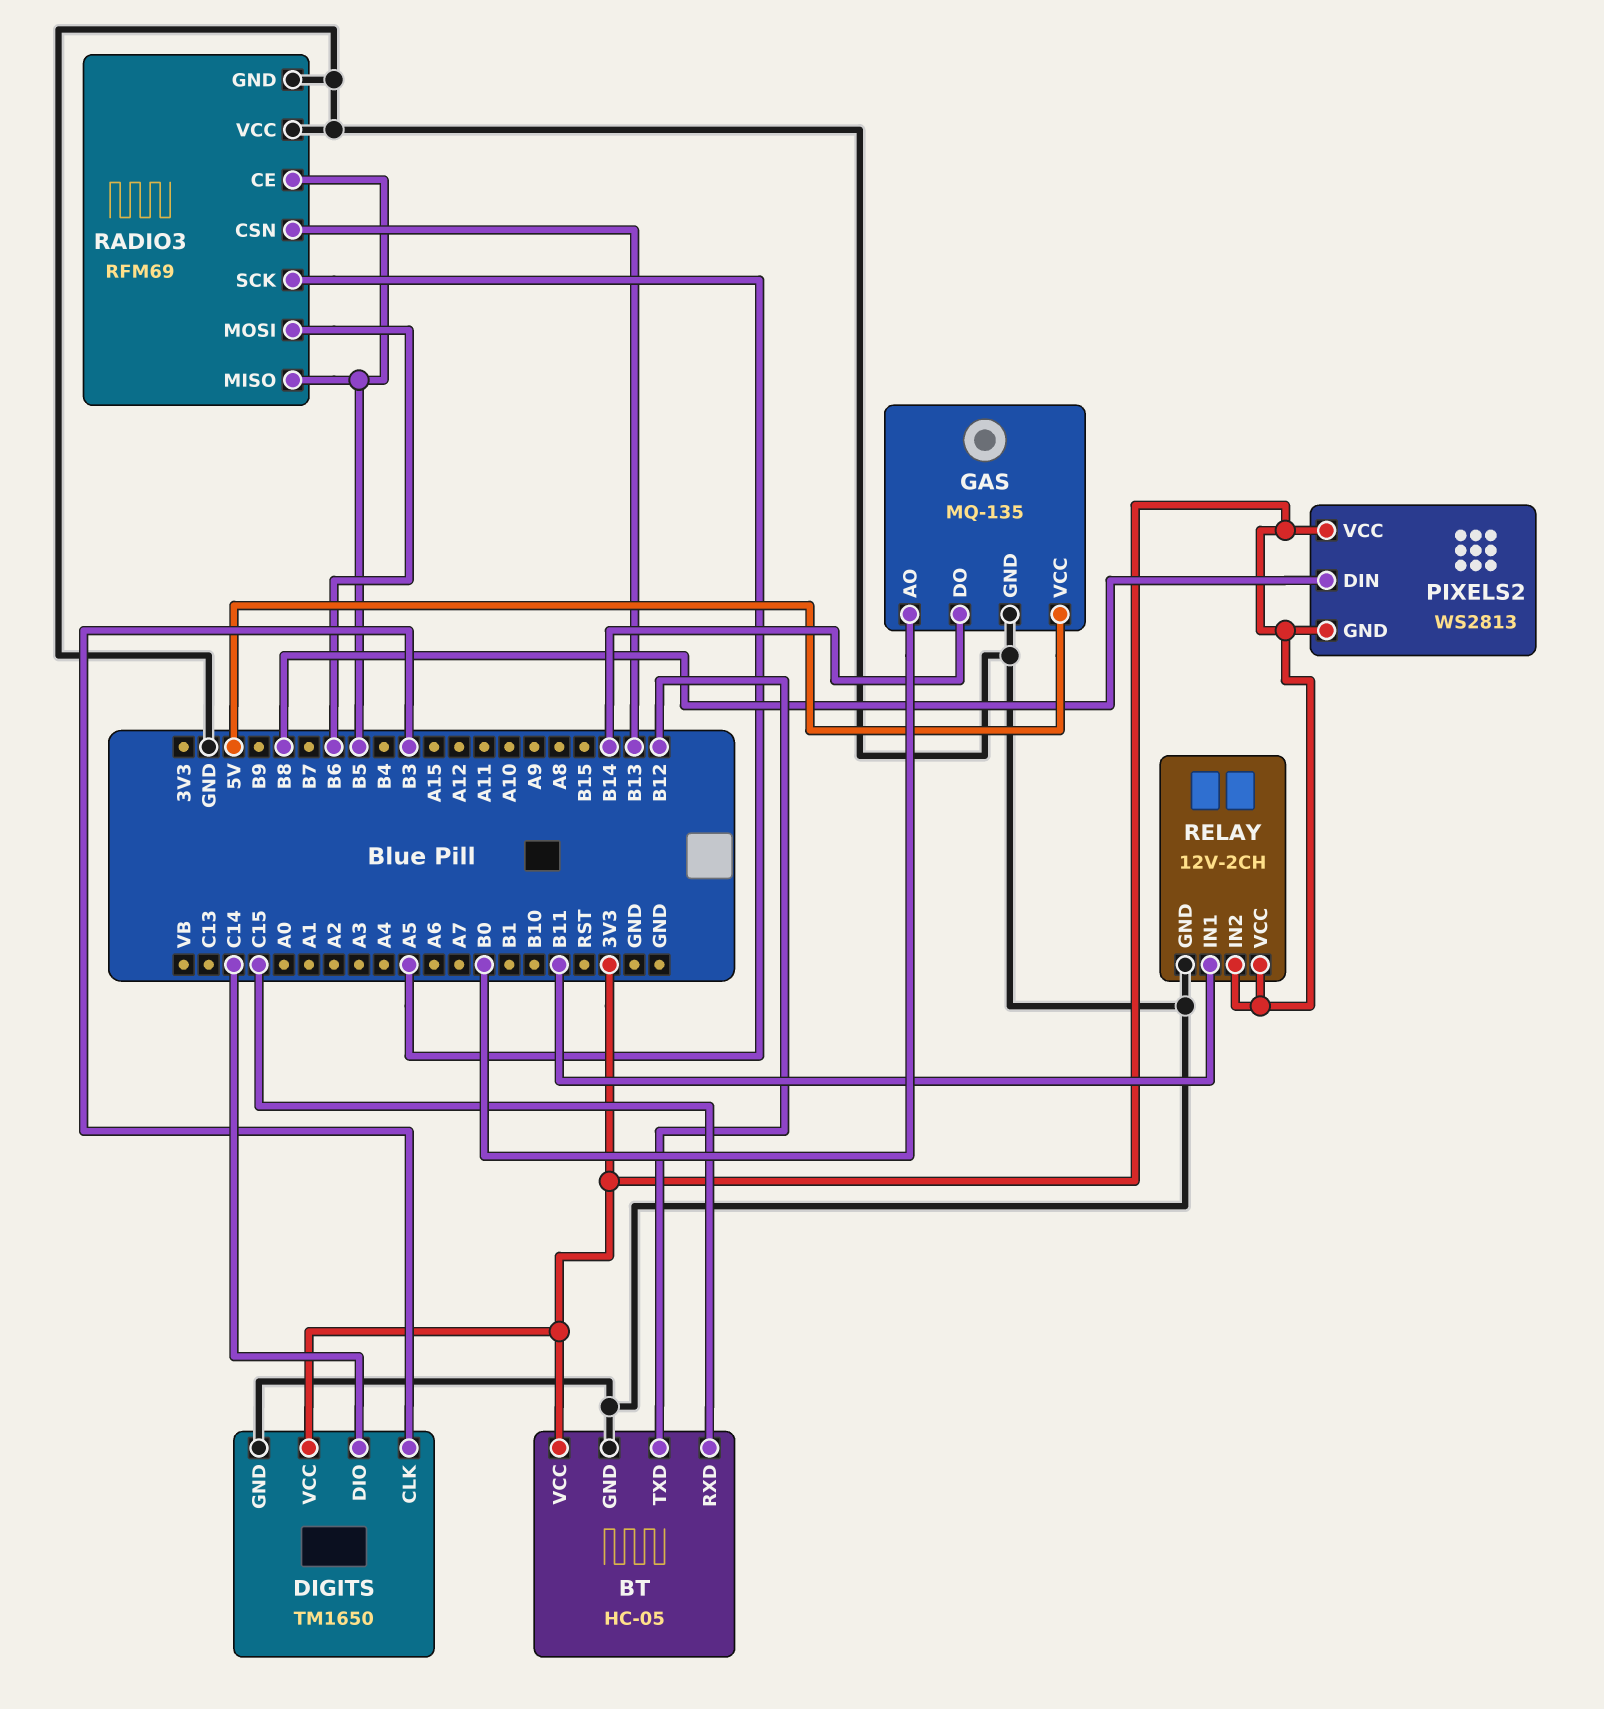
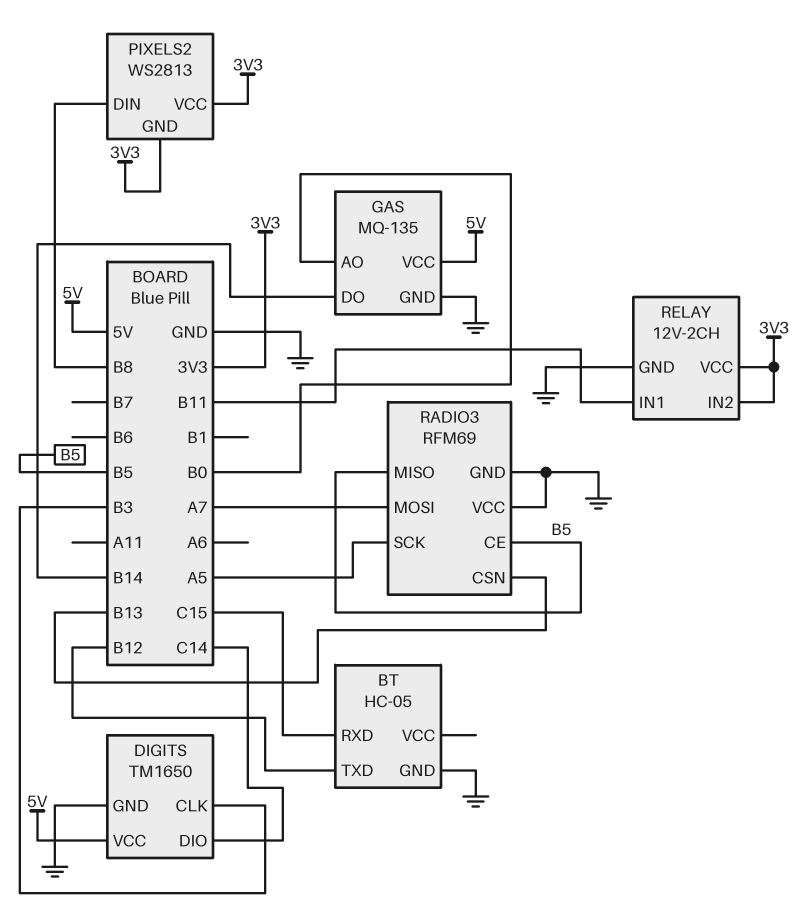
BT pin VCC: 3V3 -> none
DIGITS pin VCC: 3V3 -> 5V
RADIO3 pin MOSI: B6 -> A7

